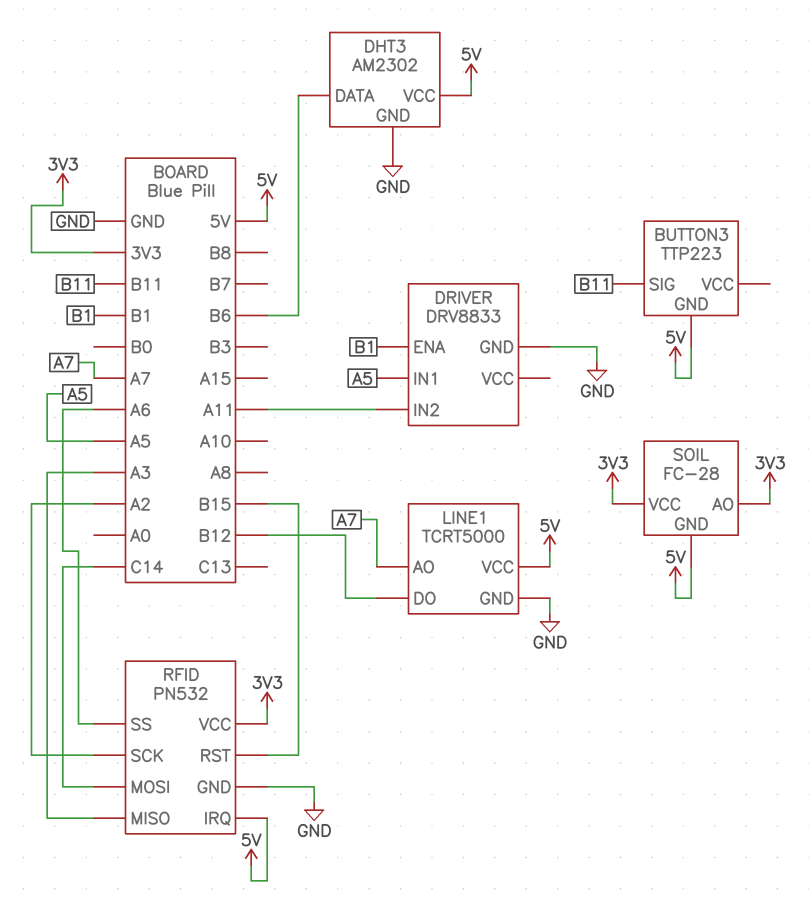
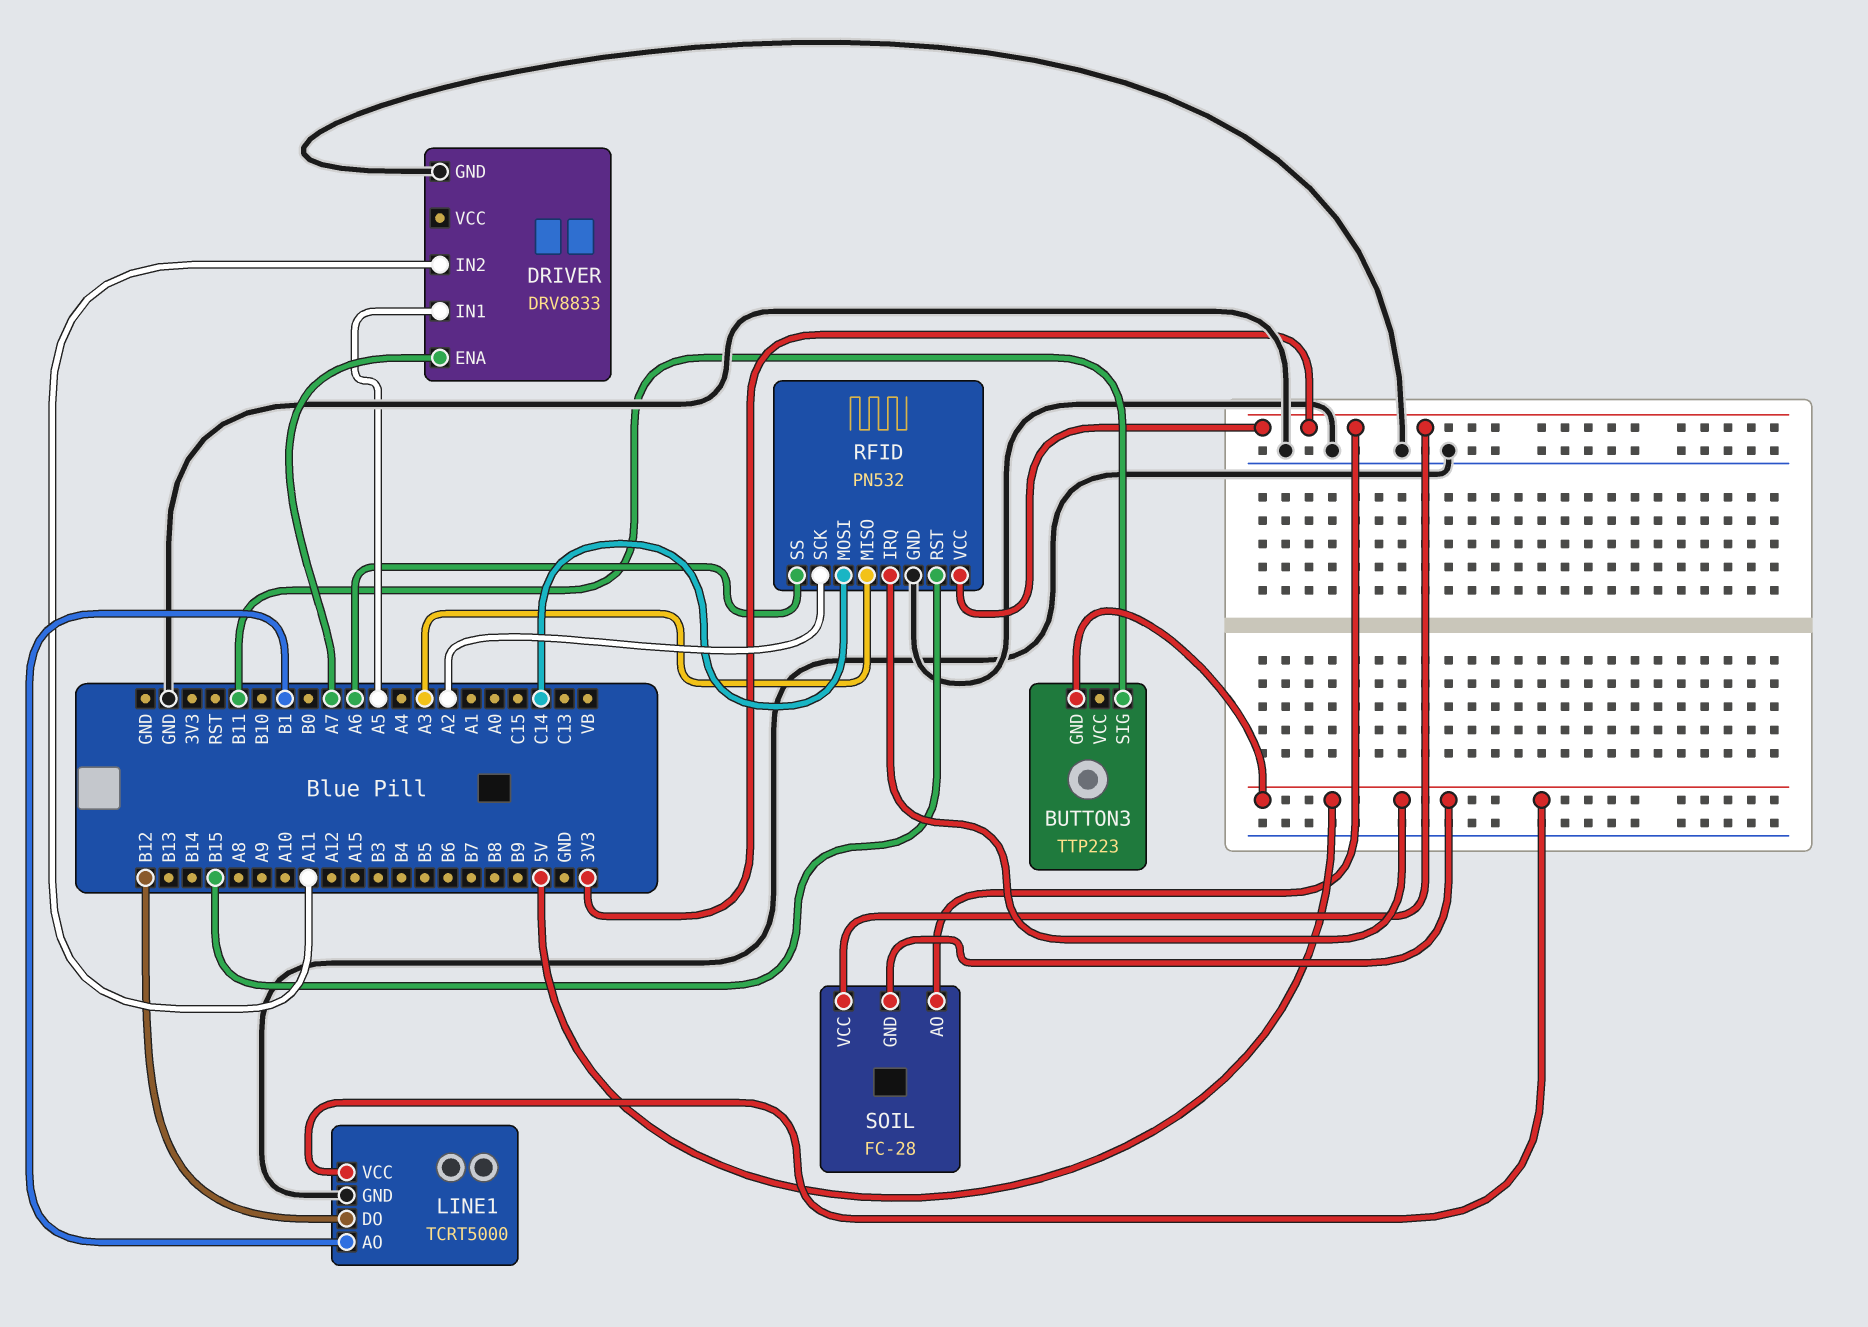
DHT3: AM2302 -> none
DHT3 pin DATA: B6 -> none
DHT3 pin GND: GND -> none
DHT3 pin VCC: 5V -> none
DRIVER pin ENA: B1 -> A7
LINE1 pin AO: A7 -> B1

